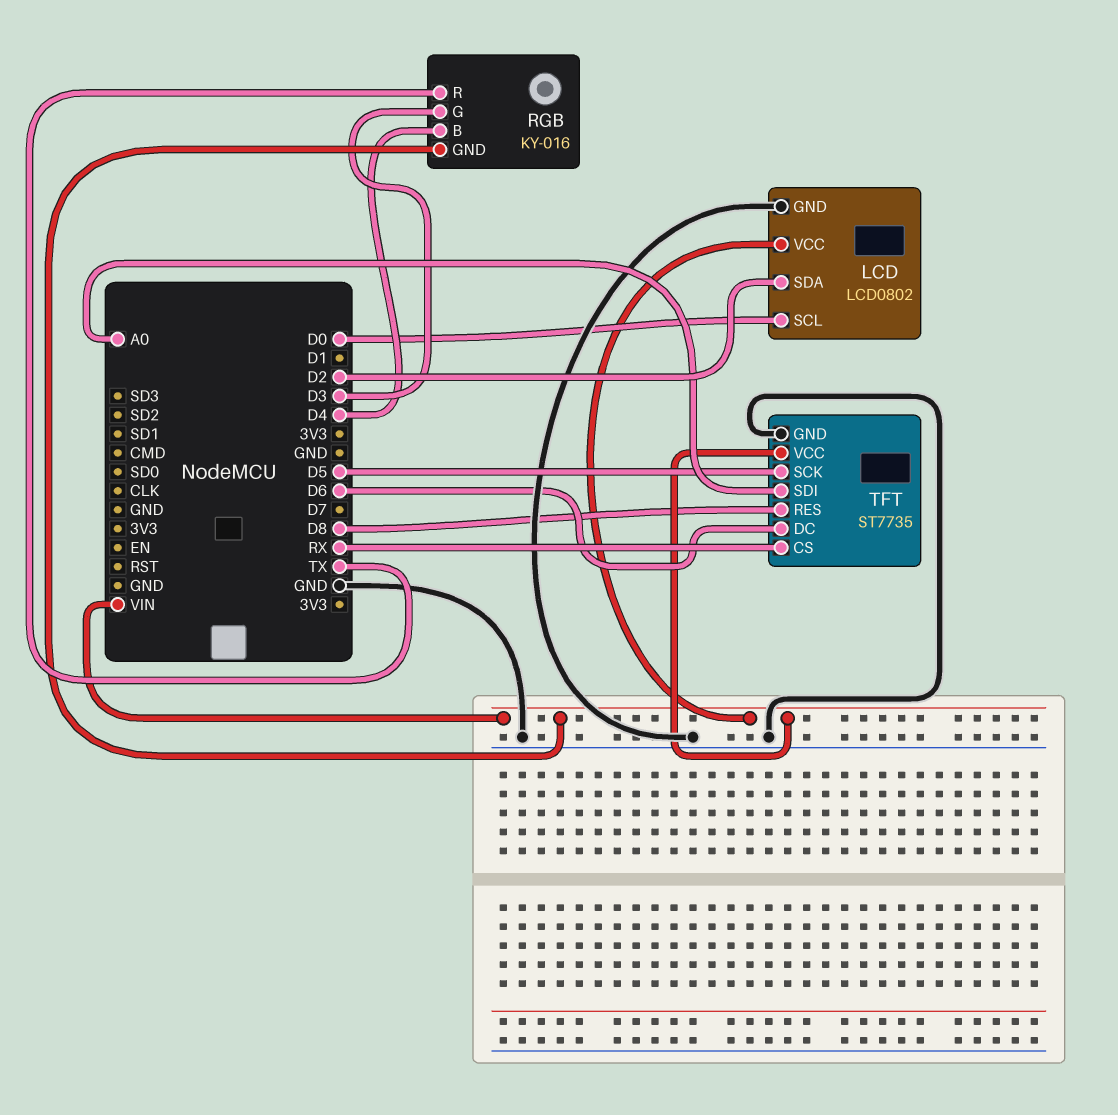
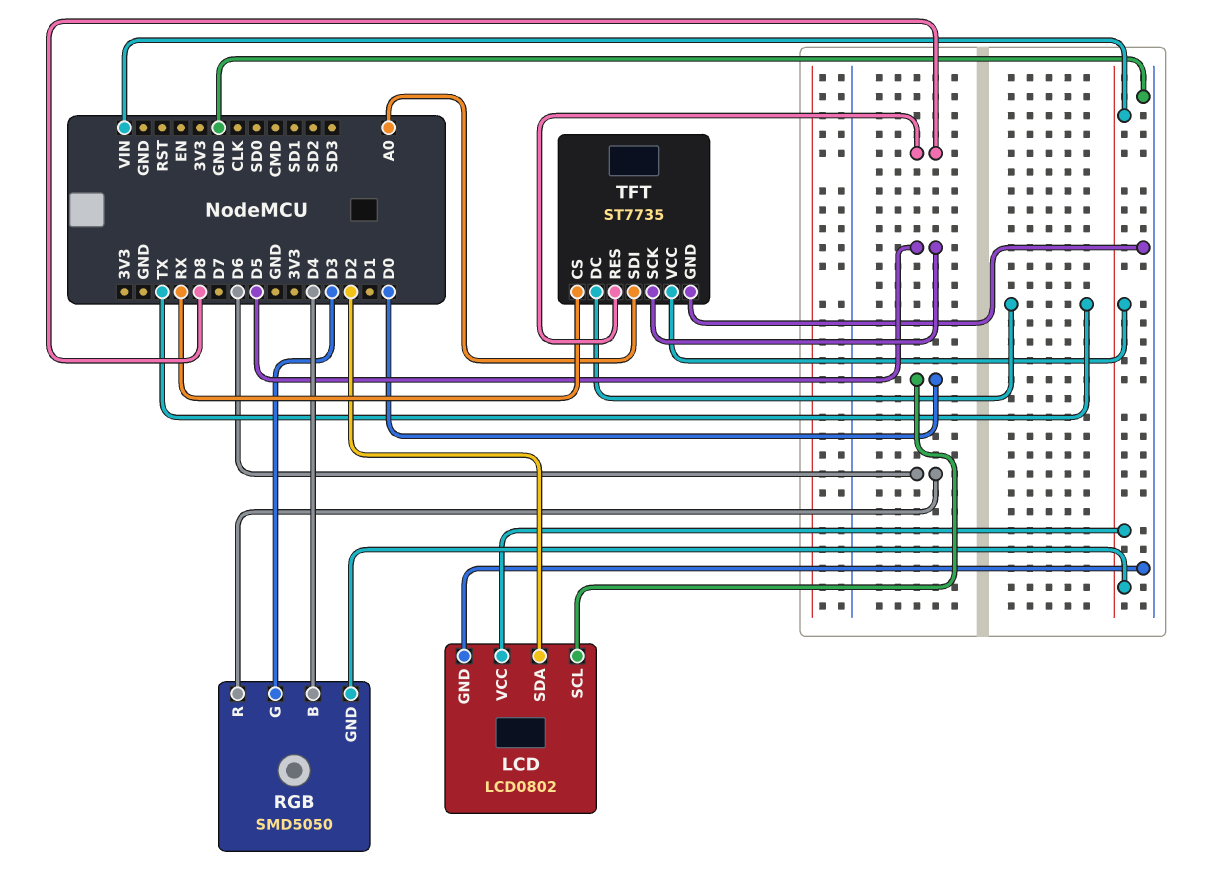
RGB: KY-016 -> SMD5050
RGB pin R: TX -> D6
TFT pin DC: D6 -> TX

